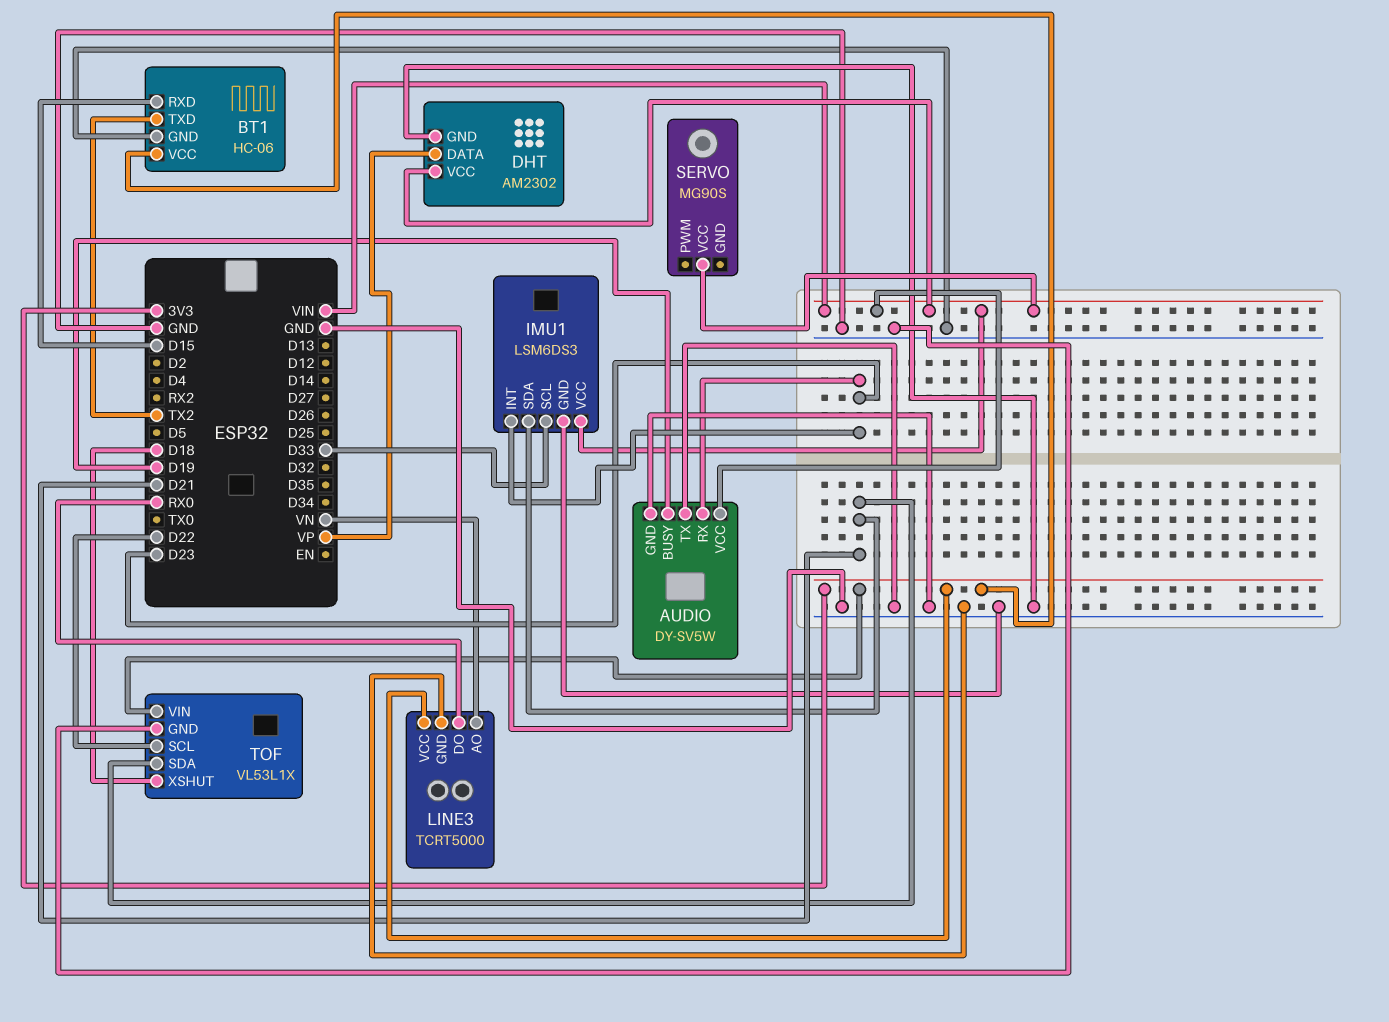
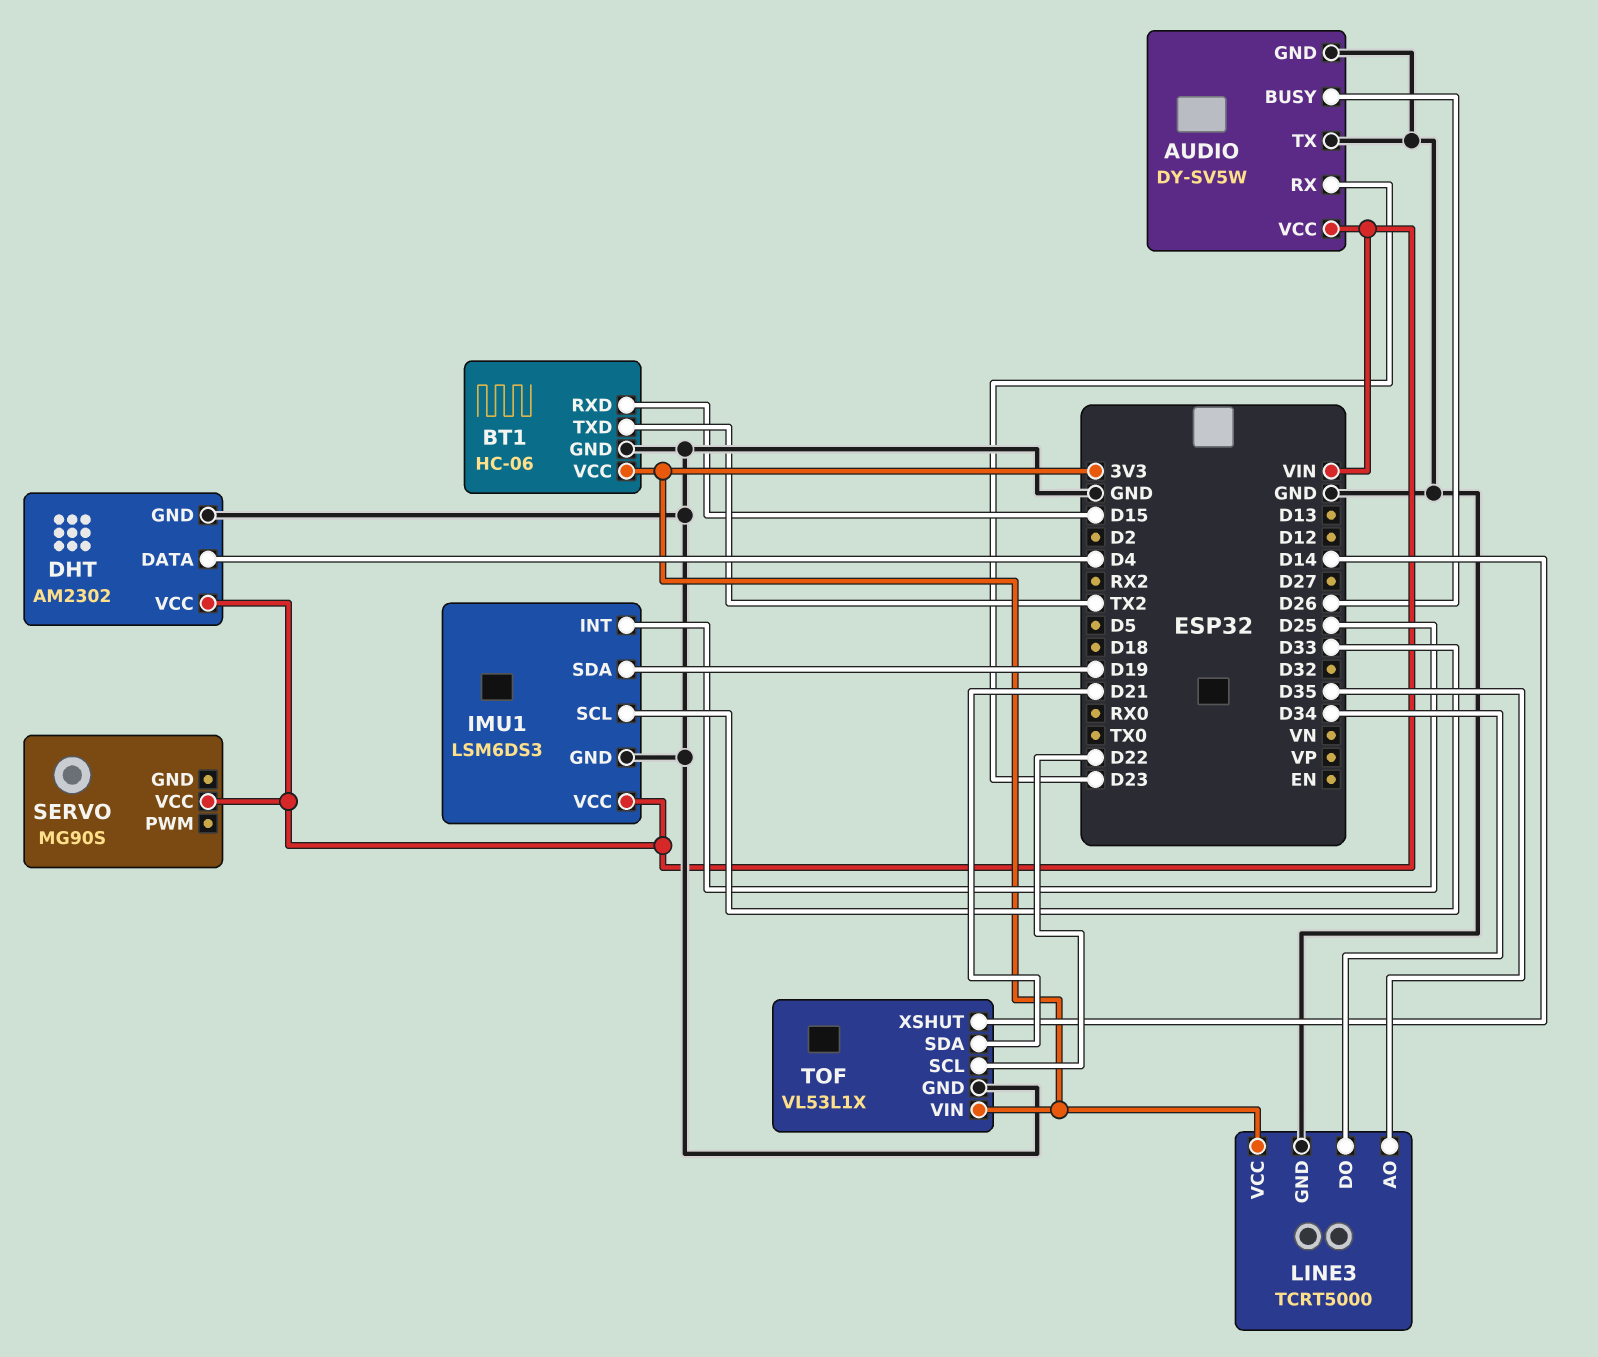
AUDIO pin BUSY: D19 -> D26
DHT pin DATA: VP -> D4
IMU1 pin INT: D23 -> D25
IMU1 pin SDA: D21 -> D19
LINE3 pin AO: VN -> D35
LINE3 pin DO: RX0 -> D34
TOF pin XSHUT: D18 -> D14

